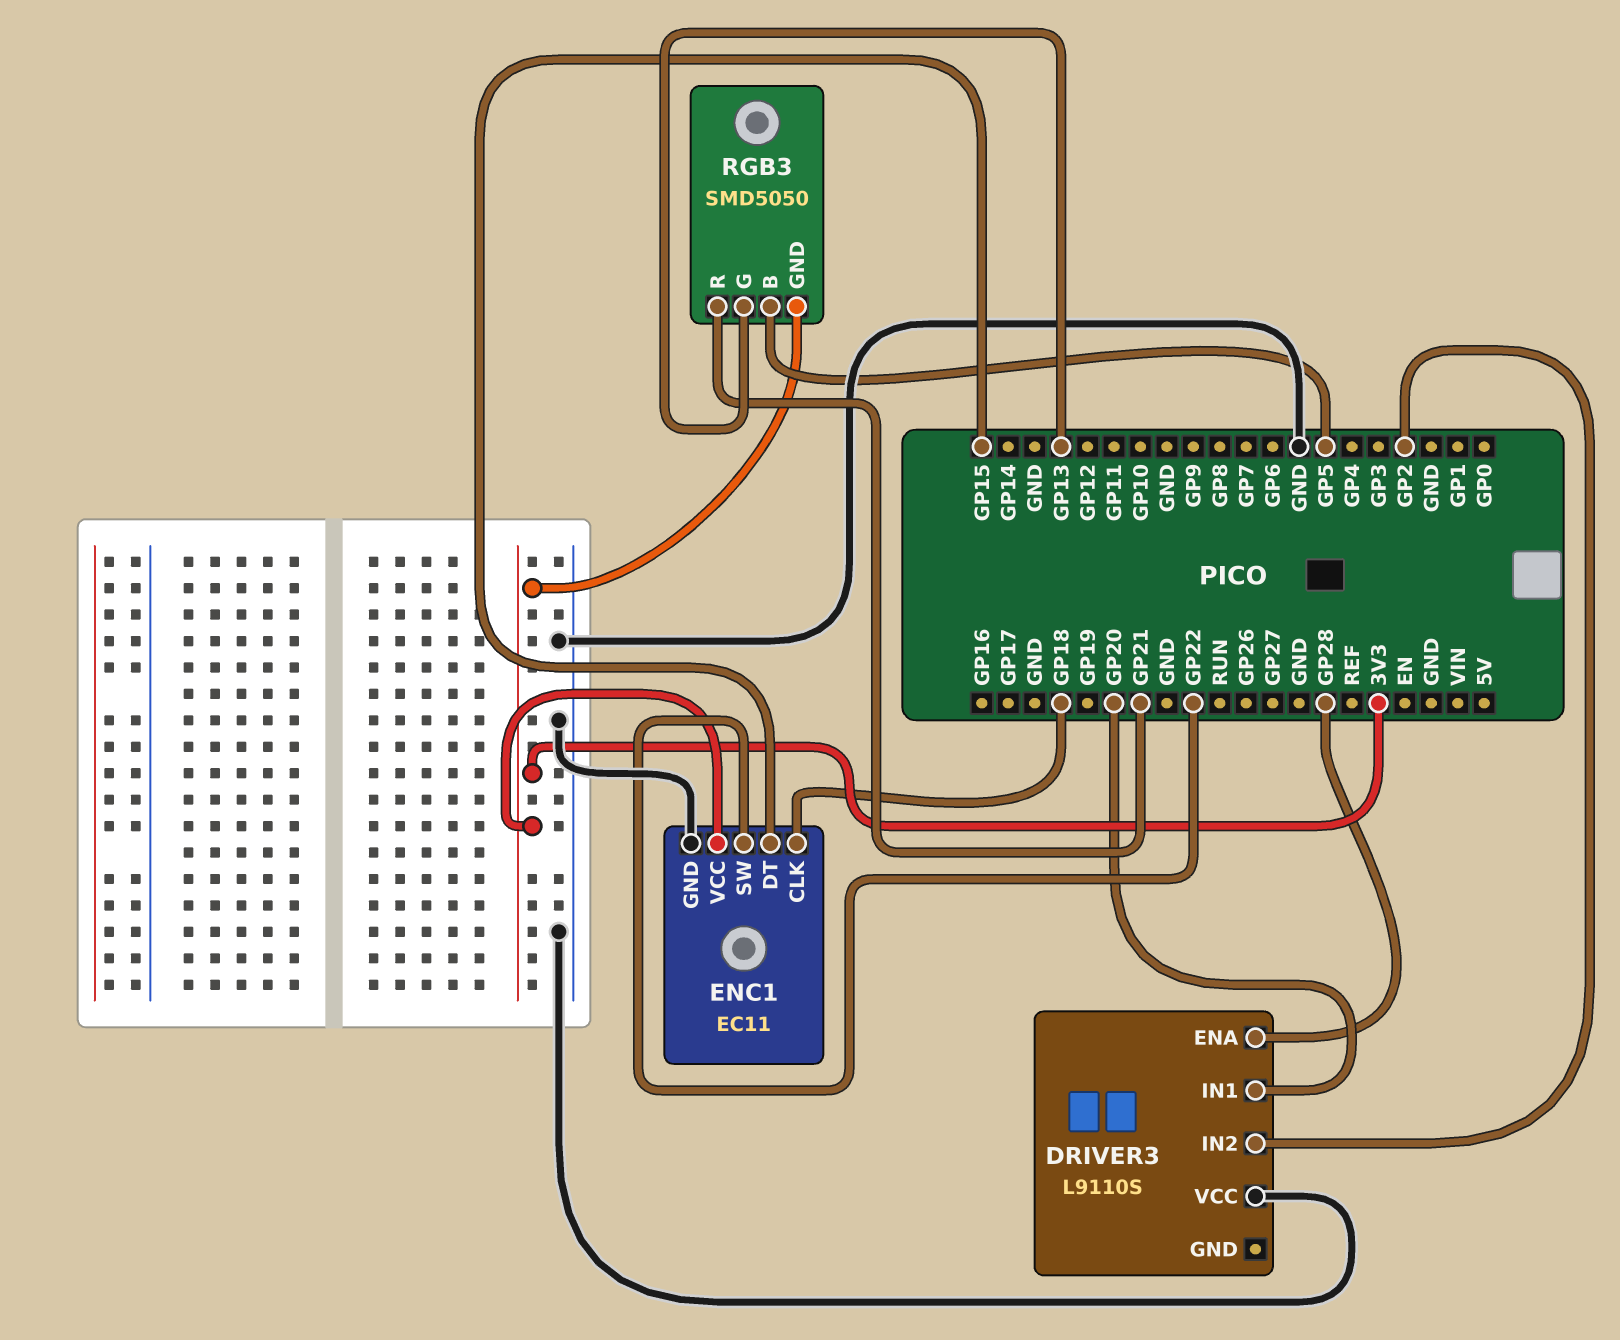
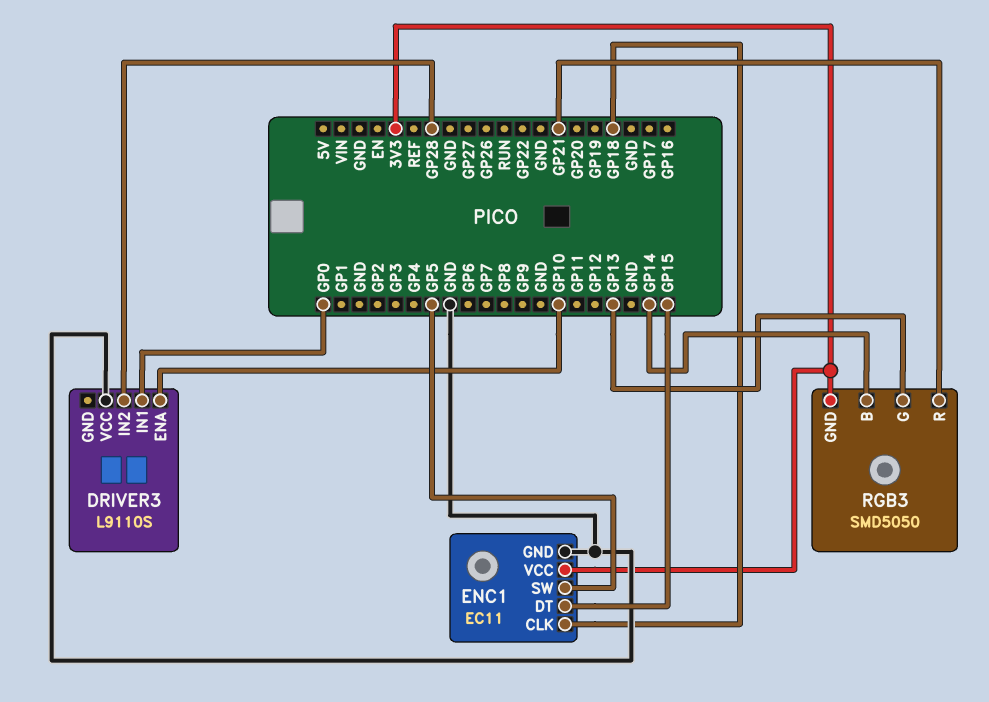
DRIVER3 pin ENA: GP28 -> GP10
DRIVER3 pin IN1: GP20 -> GP0
DRIVER3 pin IN2: GP2 -> GP28
ENC1 pin SW: GP22 -> GP5
RGB3 pin B: GP5 -> GP14

